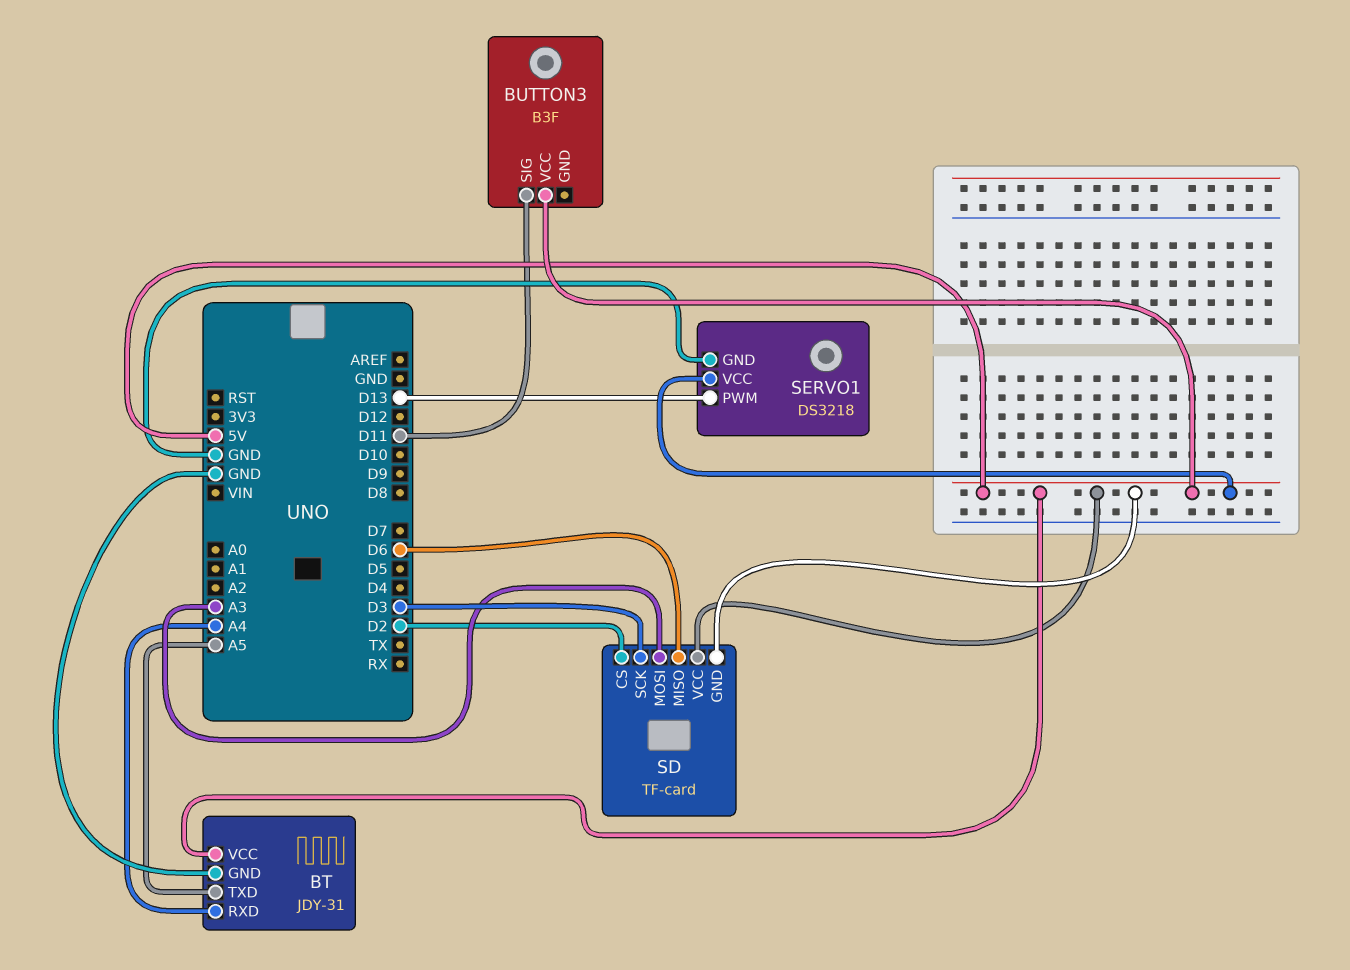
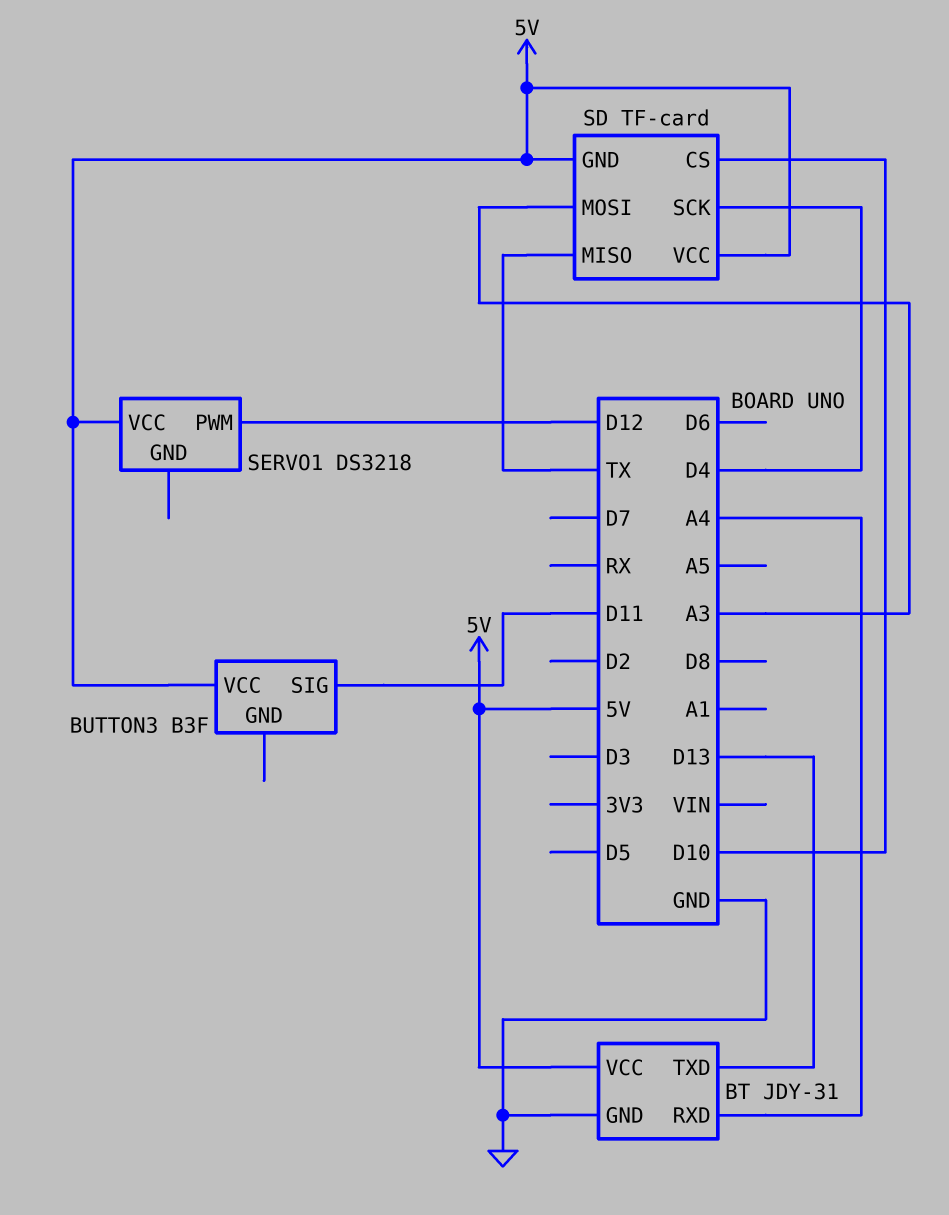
BT pin TXD: A5 -> D13
SD pin CS: D2 -> D10
SD pin MISO: D6 -> TX
SD pin SCK: D3 -> D4
SERVO1 pin GND: GND -> none
SERVO1 pin PWM: D13 -> D12

